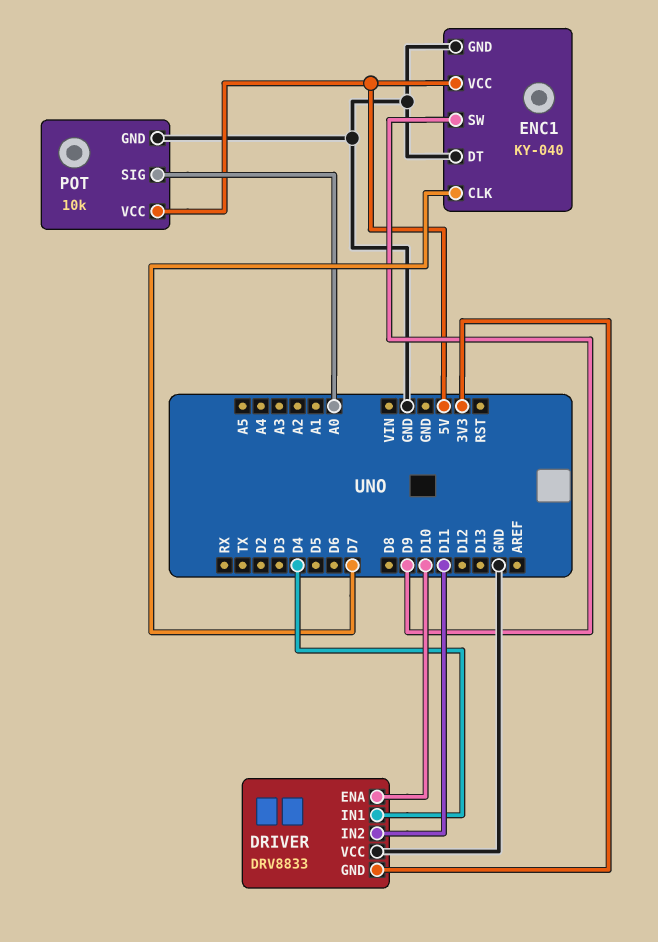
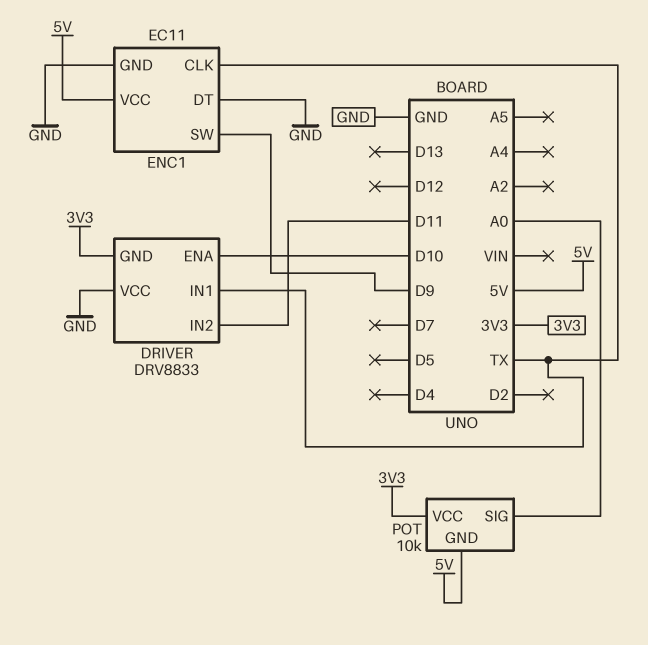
DRIVER pin IN1: D4 -> TX
ENC1: KY-040 -> EC11
ENC1 pin CLK: D7 -> TX
POT pin GND: GND -> 5V
POT pin VCC: 5V -> 3V3

